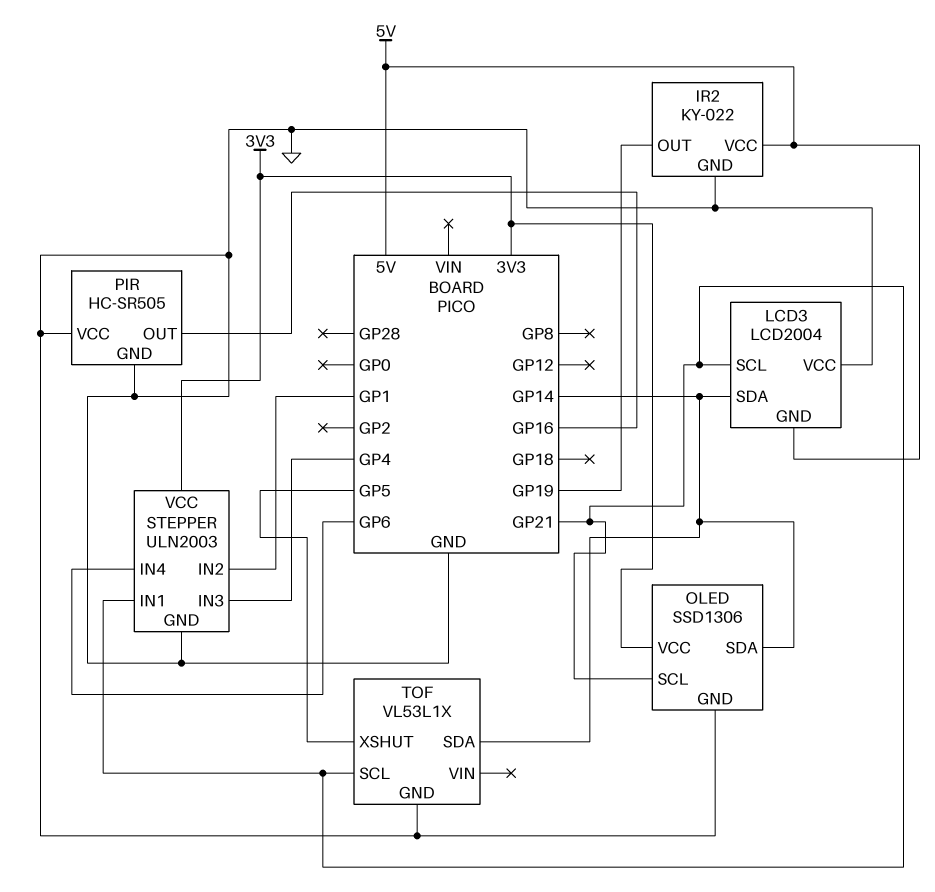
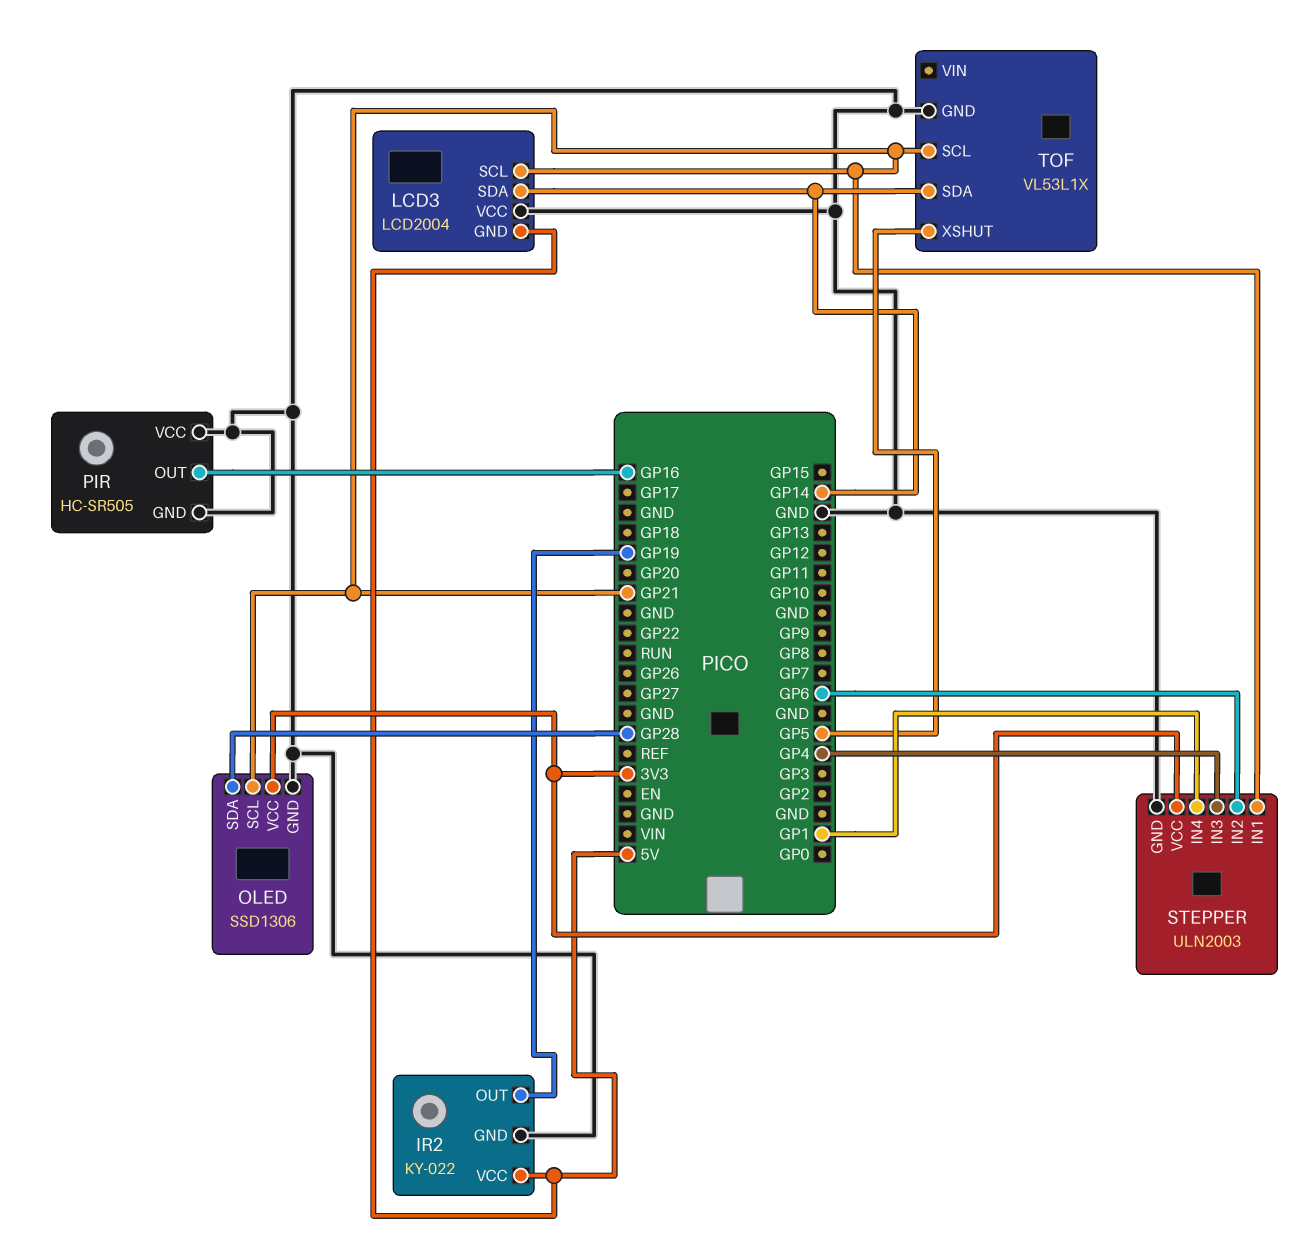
OLED pin SDA: GP14 -> GP28
STEPPER pin IN2: GP1 -> GP6
STEPPER pin IN4: GP6 -> GP1

